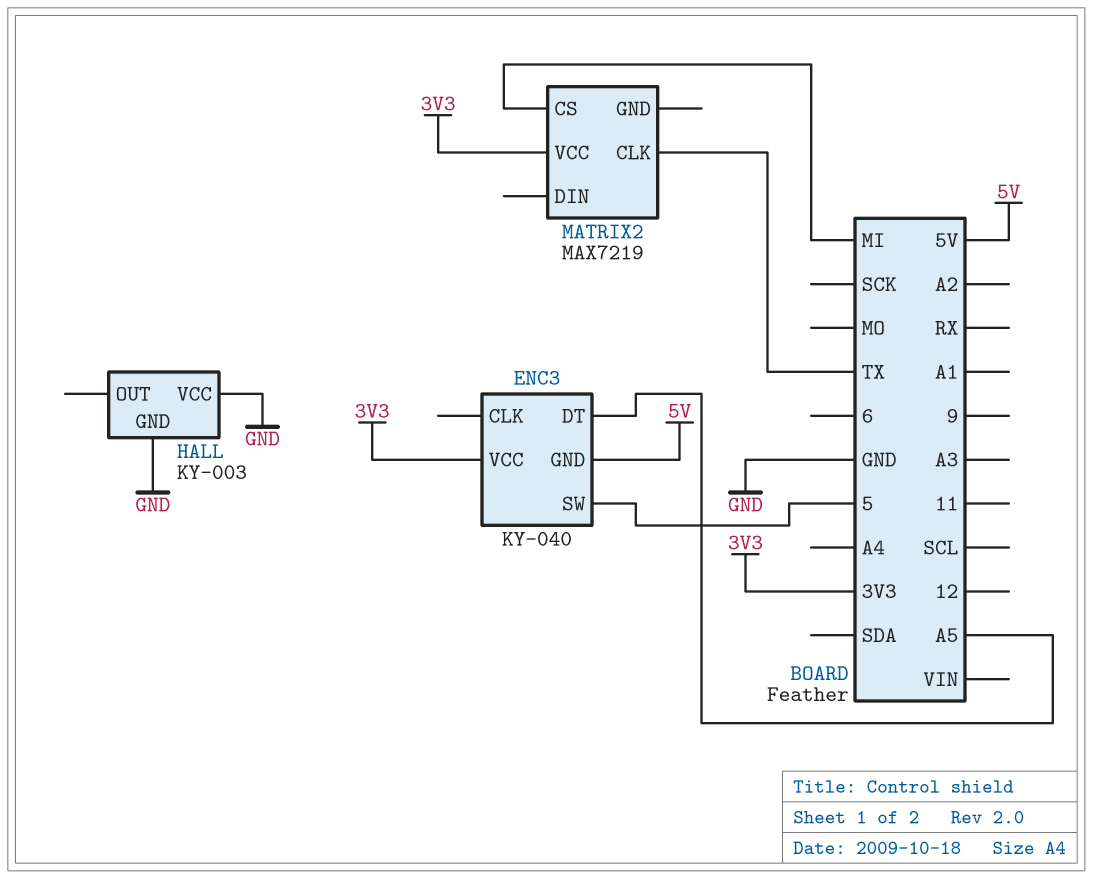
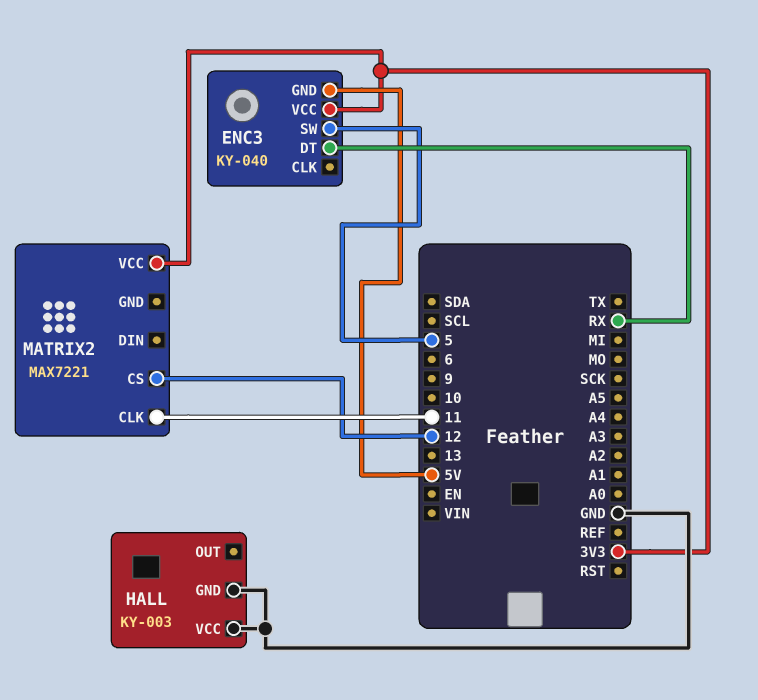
ENC3 pin DT: A5 -> RX
MATRIX2: MAX7219 -> MAX7221
MATRIX2 pin CLK: TX -> 11
MATRIX2 pin CS: MI -> 12

